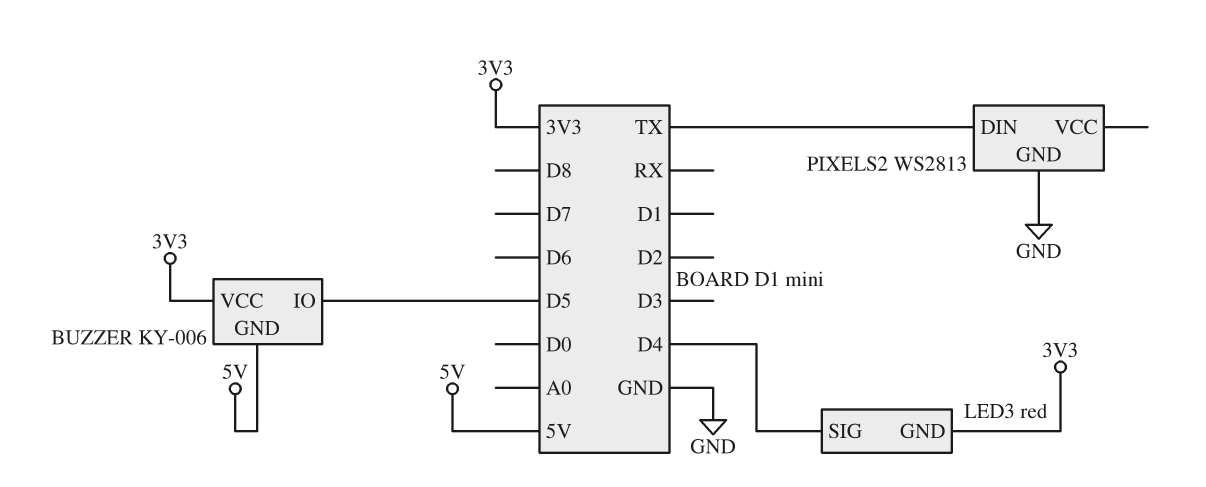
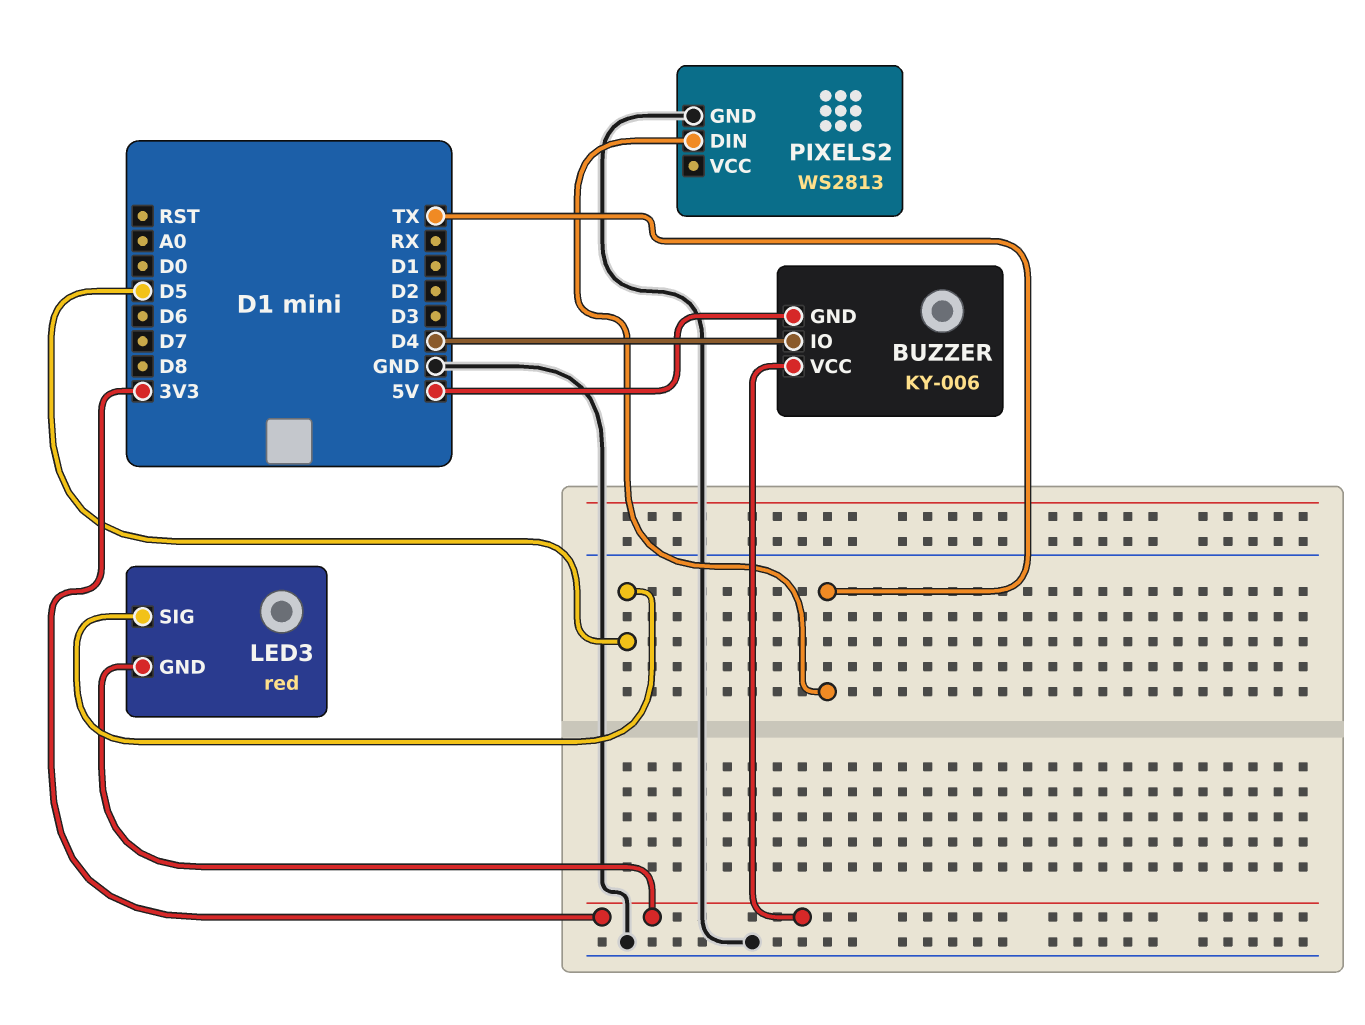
BUZZER pin IO: D5 -> D4
LED3 pin SIG: D4 -> D5

